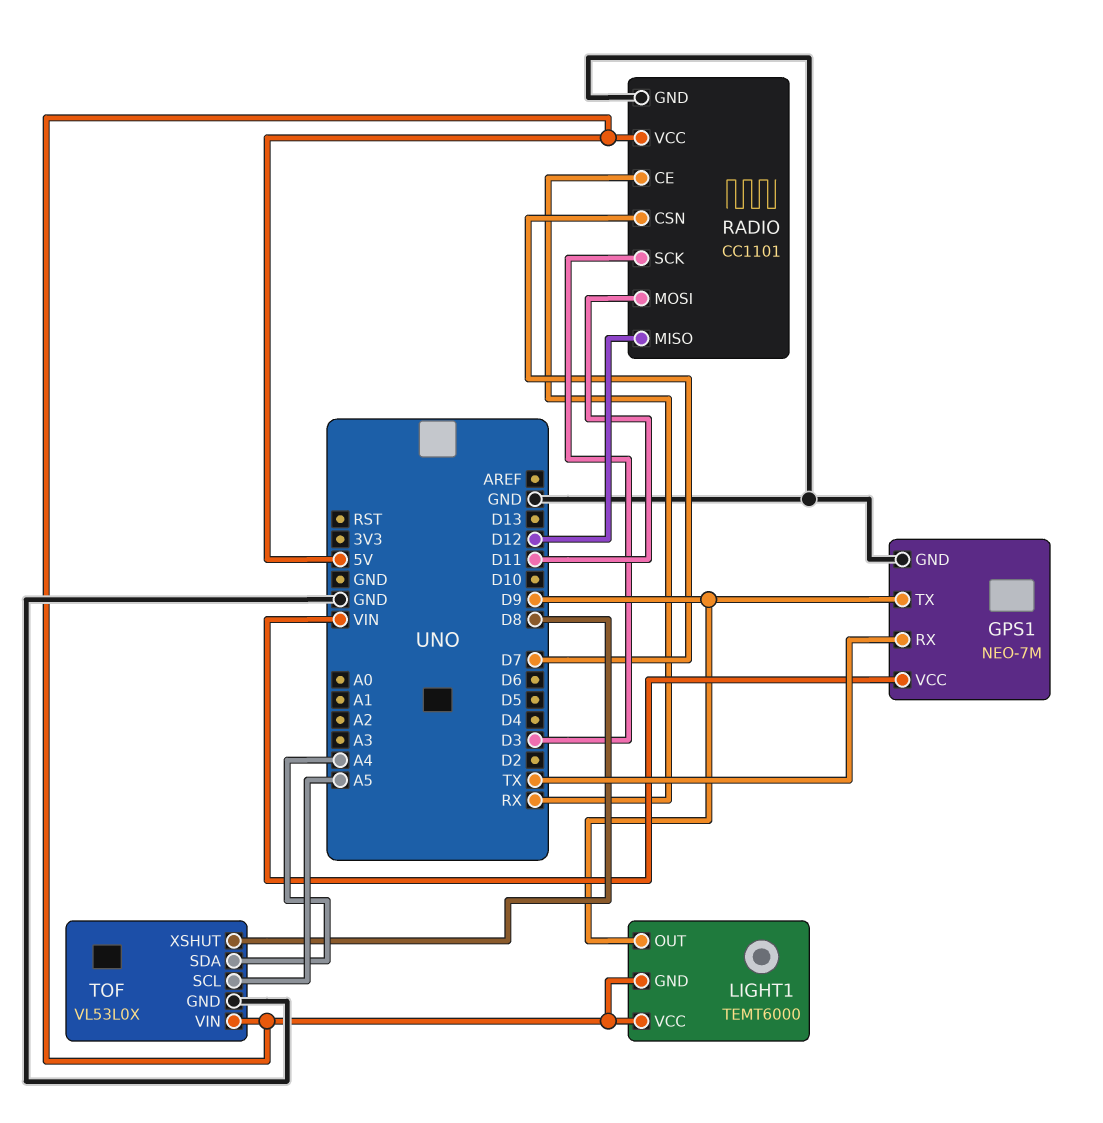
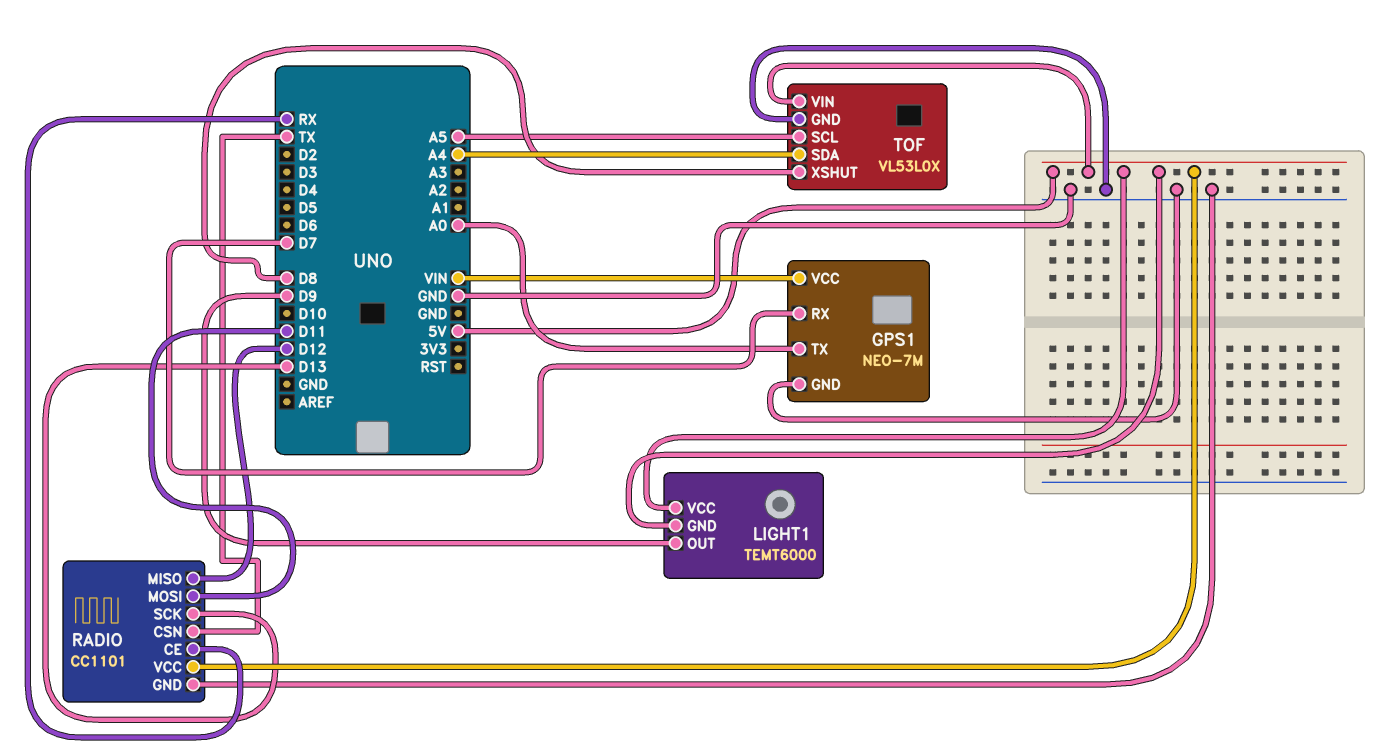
GPS1 pin RX: TX -> D7
GPS1 pin TX: D9 -> A0
RADIO pin CSN: D7 -> TX
RADIO pin SCK: D3 -> D13

